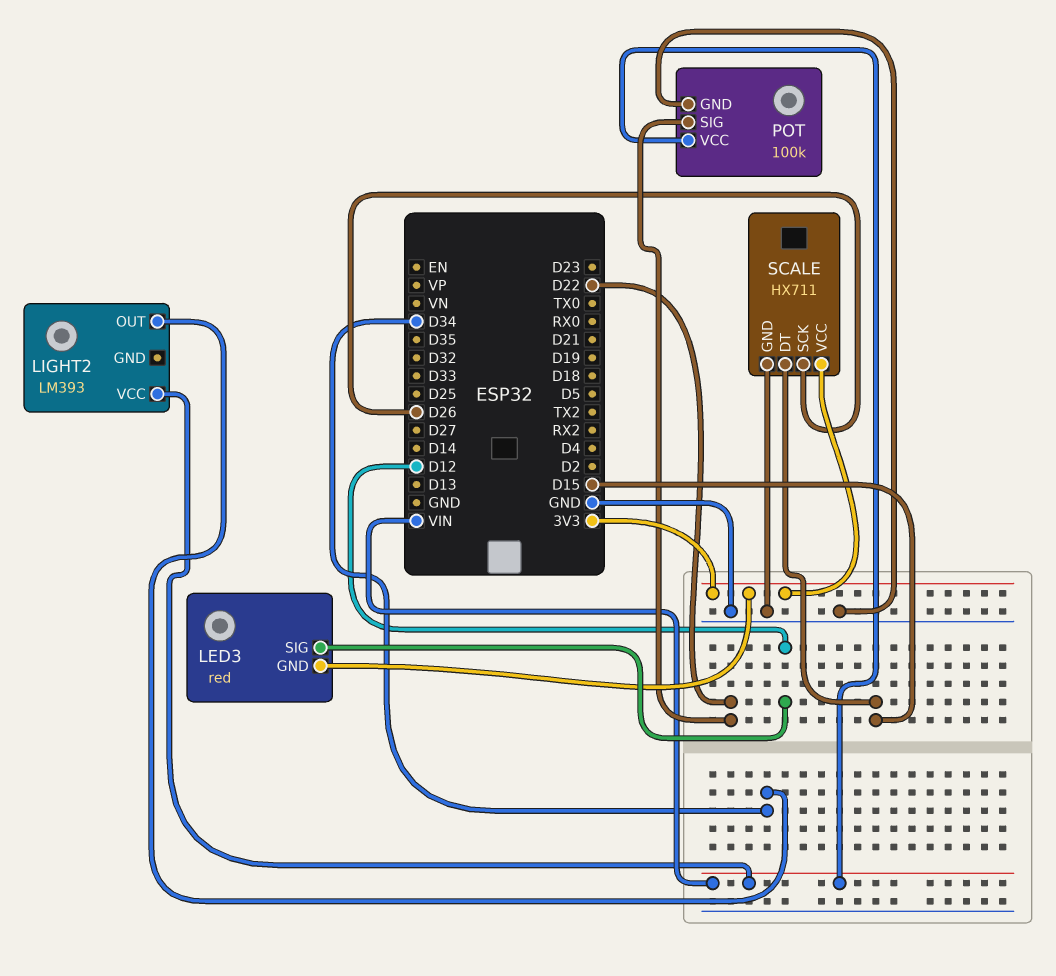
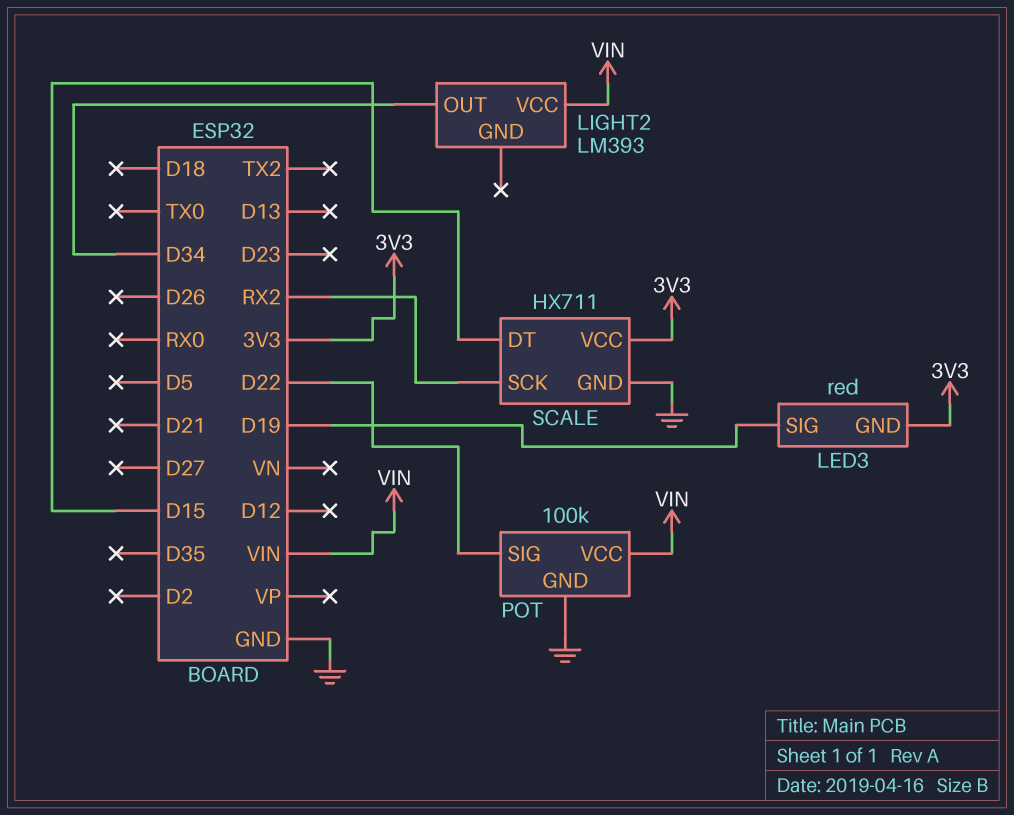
LED3 pin SIG: D12 -> D19
SCALE pin SCK: D26 -> RX2

